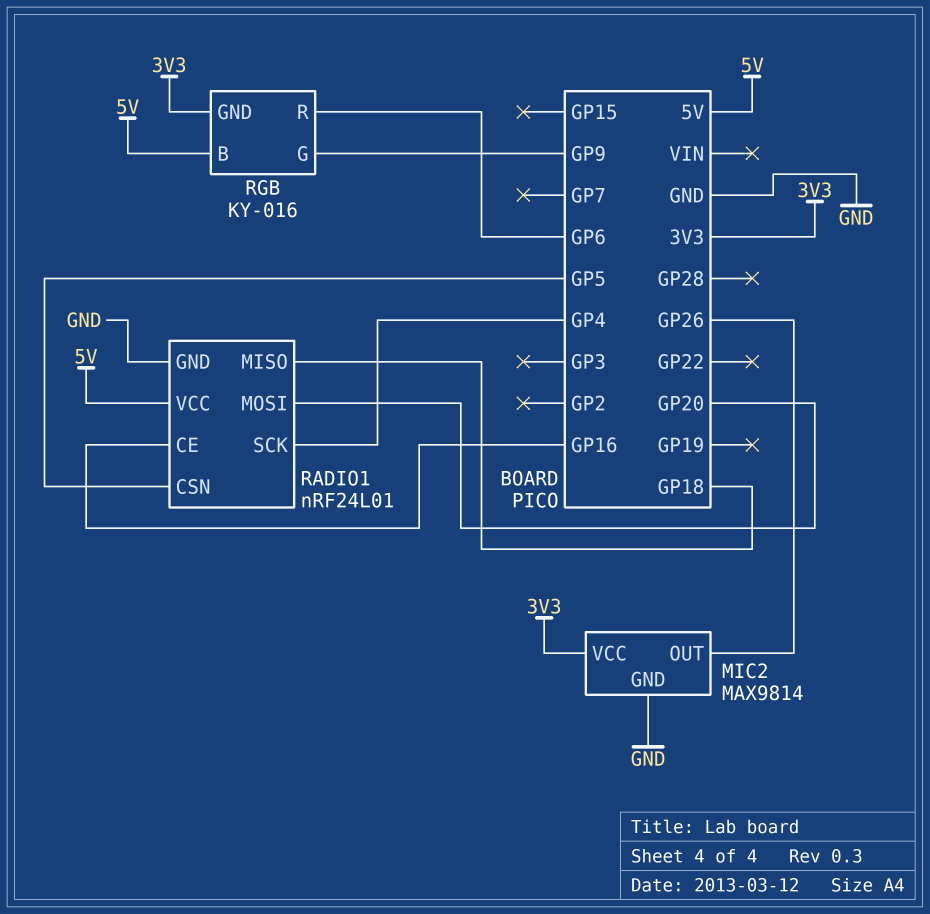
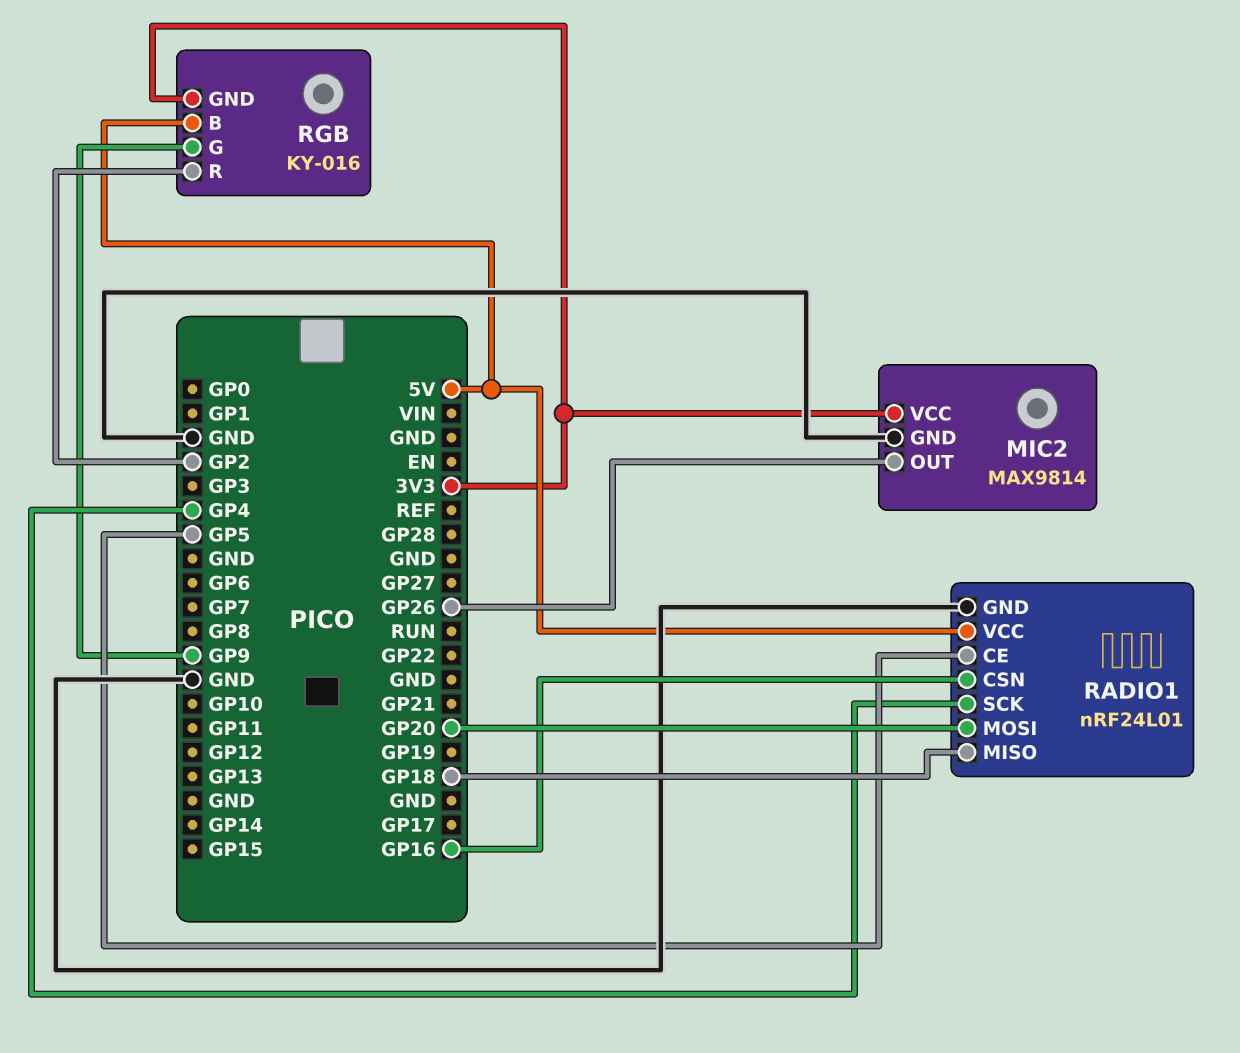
RADIO1 pin CE: GP16 -> GP5
RADIO1 pin CSN: GP5 -> GP16
RGB pin R: GP6 -> GP2

